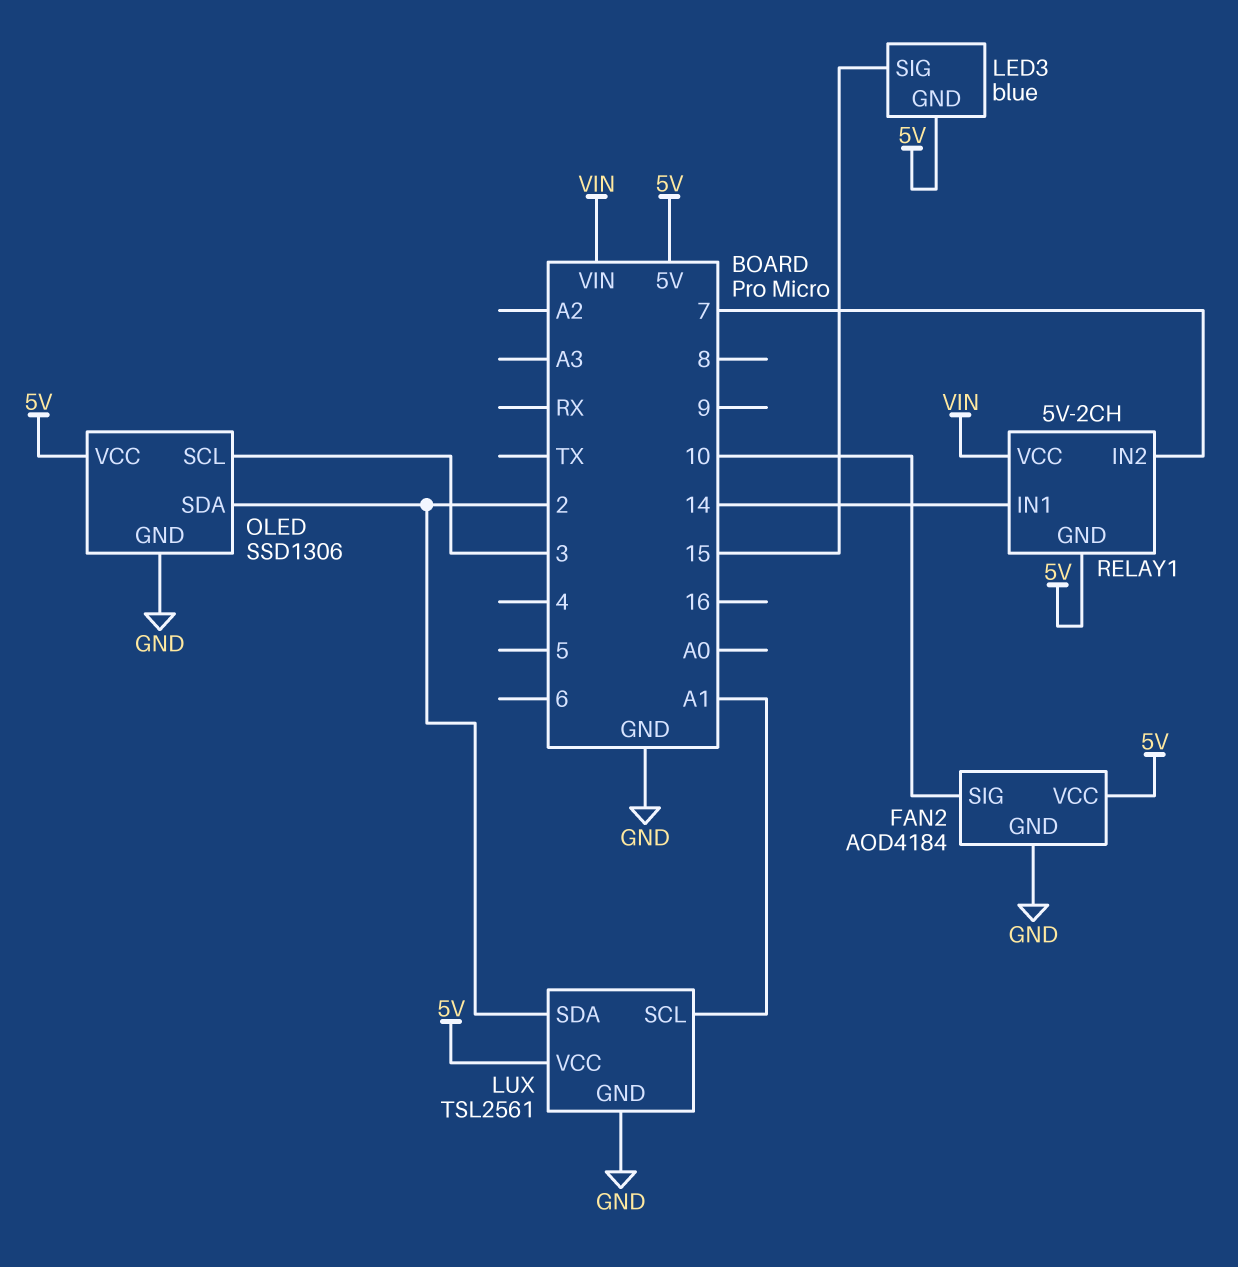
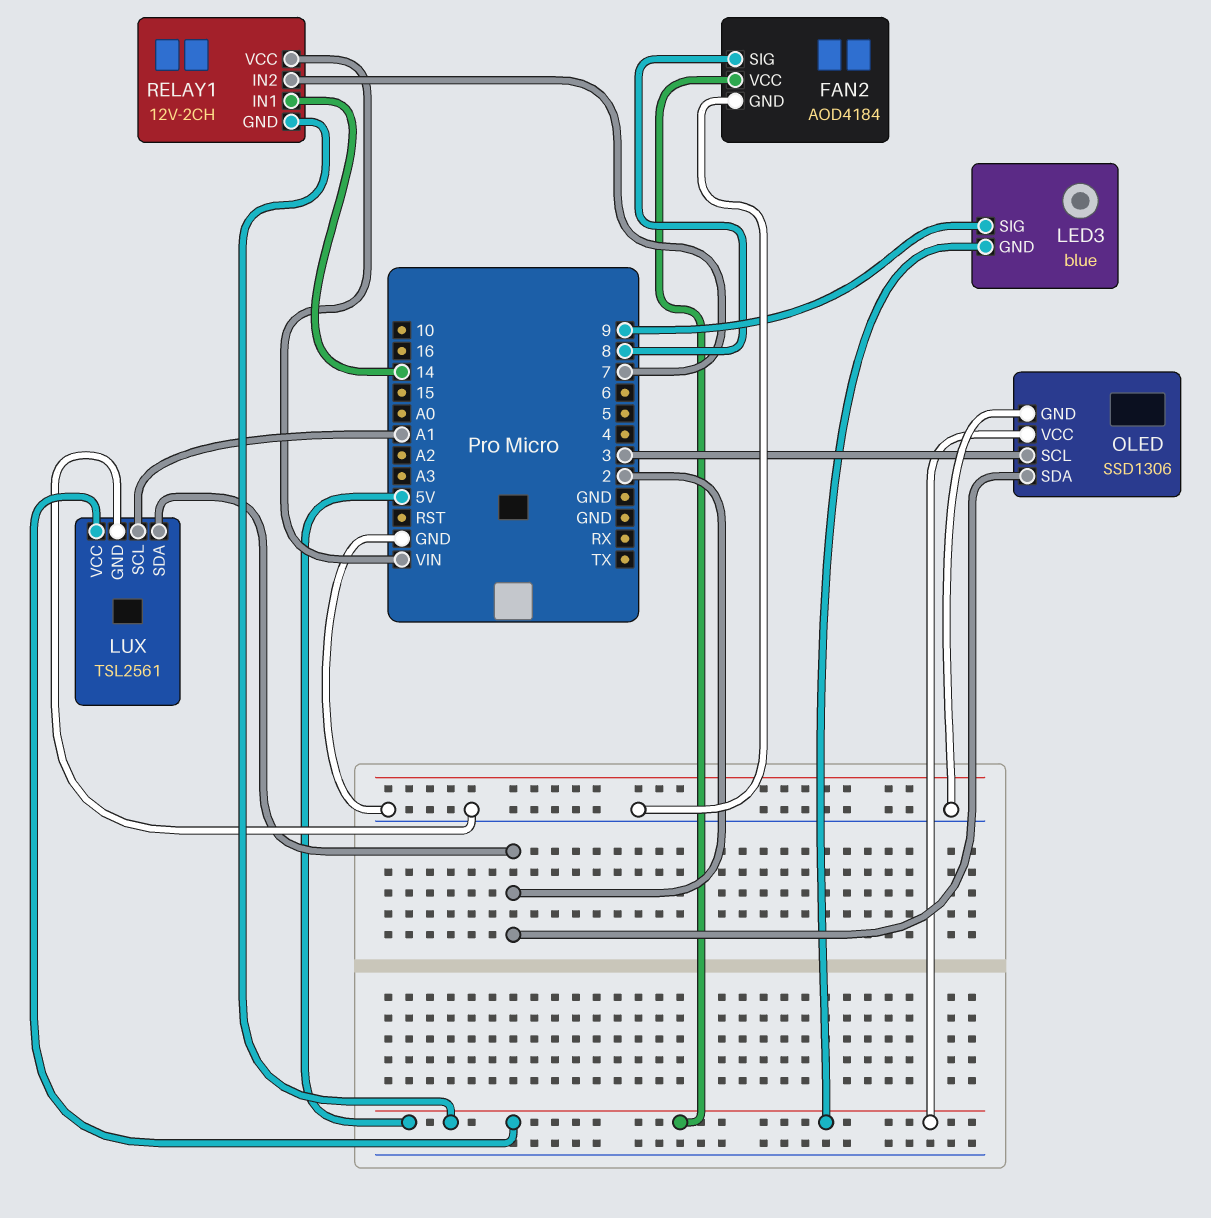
FAN2 pin SIG: 10 -> 8
LED3 pin SIG: 15 -> 9
RELAY1: 5V-2CH -> 12V-2CH

